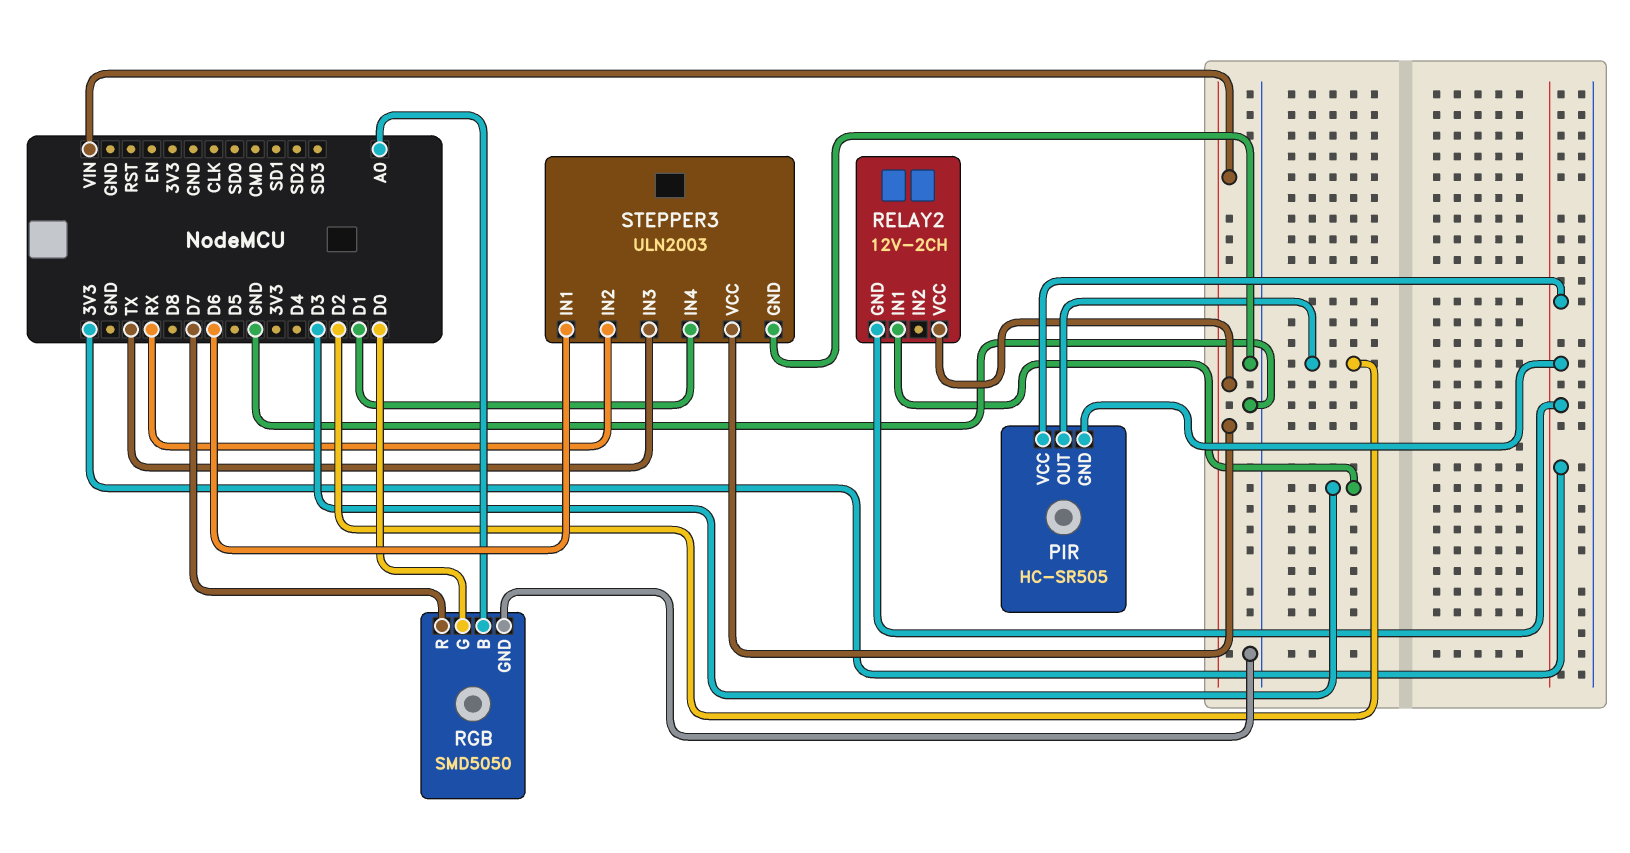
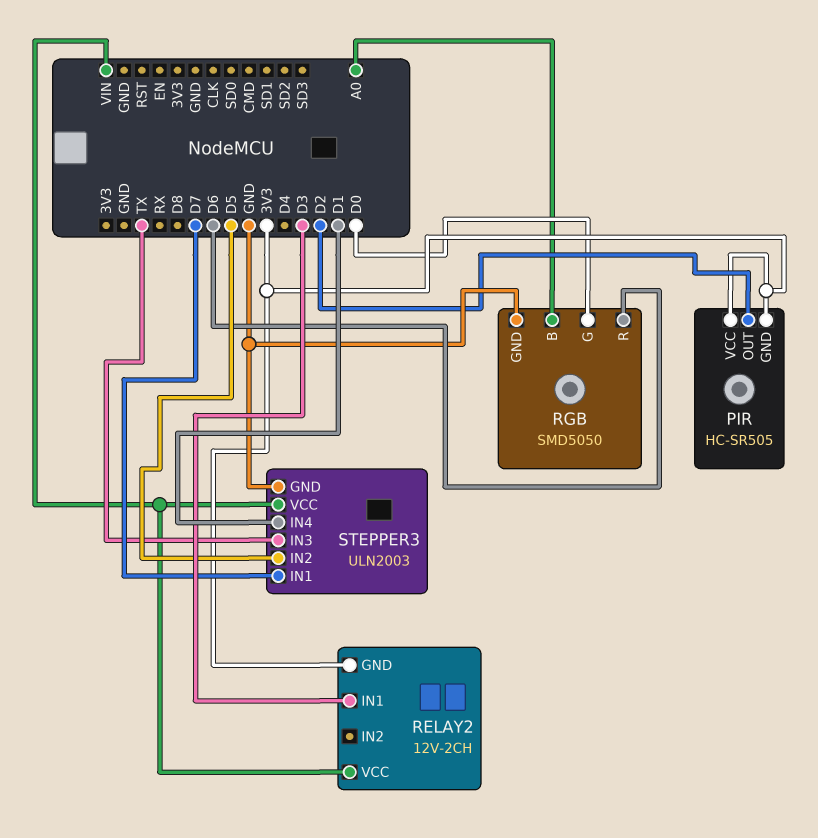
RGB pin R: D7 -> D6
STEPPER3 pin IN1: D6 -> D7
STEPPER3 pin IN2: RX -> D5

